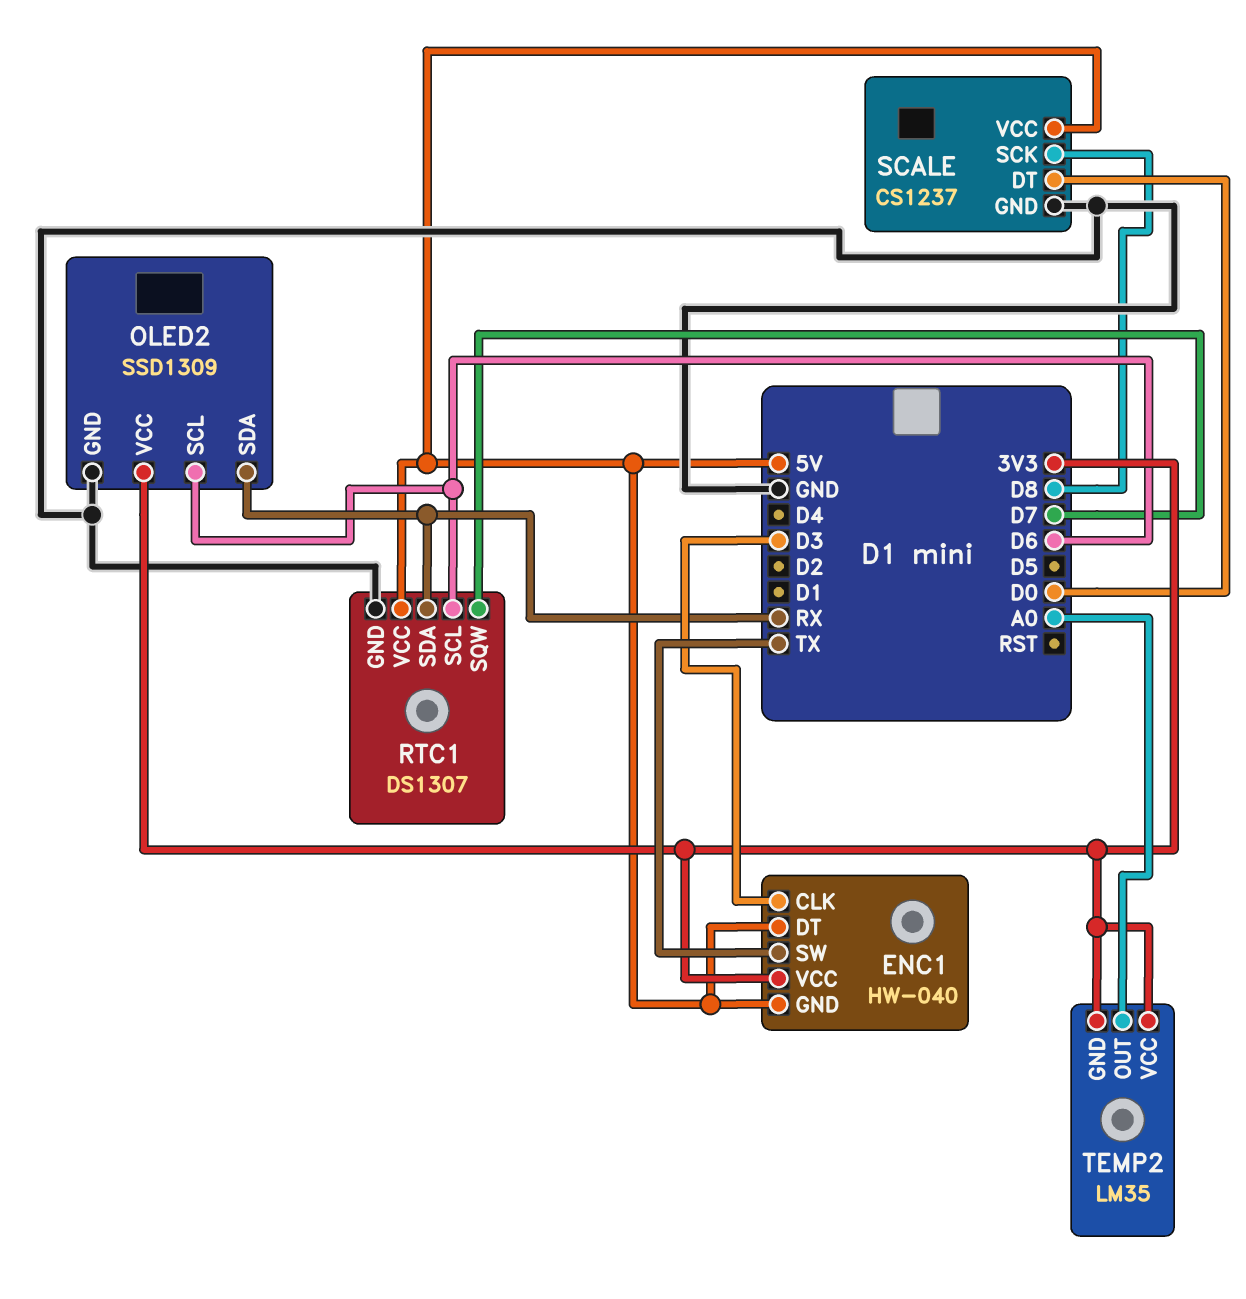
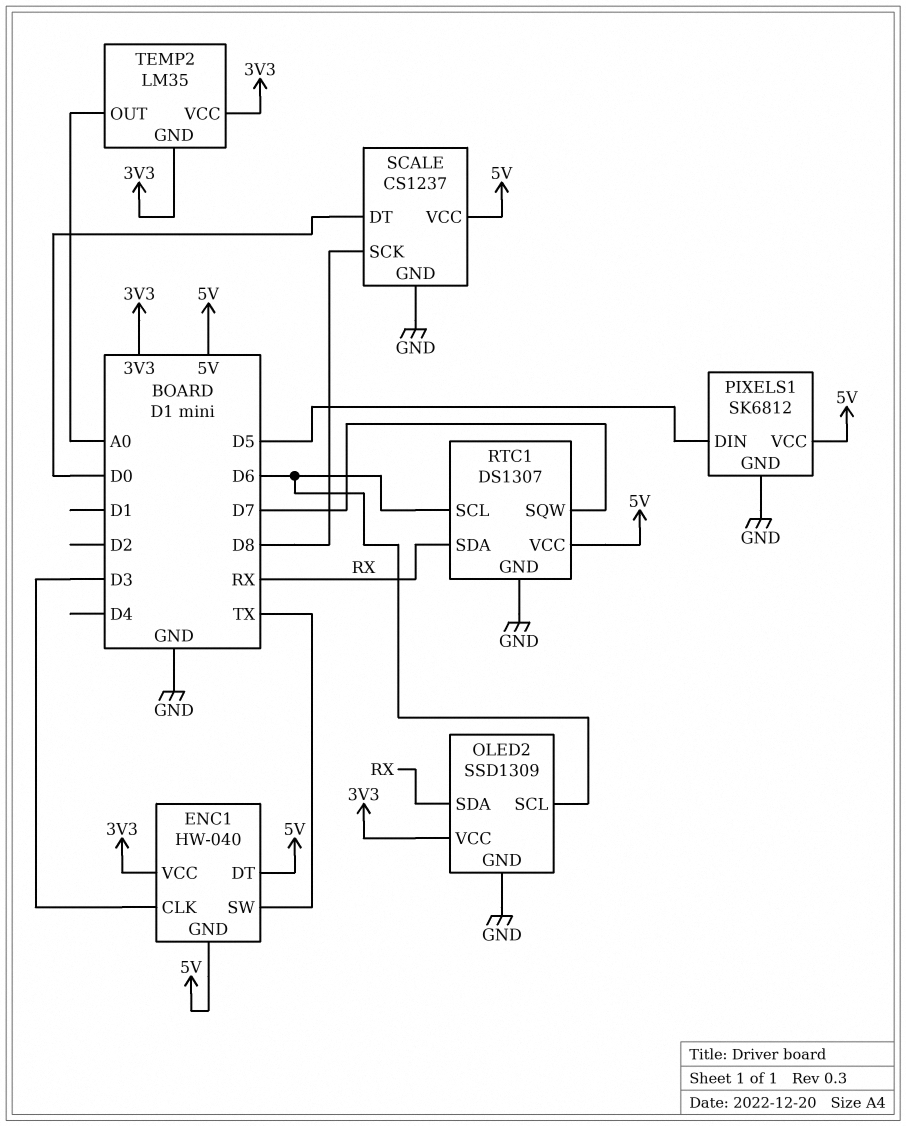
PIXELS1: none -> SK6812
PIXELS1 pin DIN: none -> D5
PIXELS1 pin GND: none -> GND
PIXELS1 pin VCC: none -> 5V

